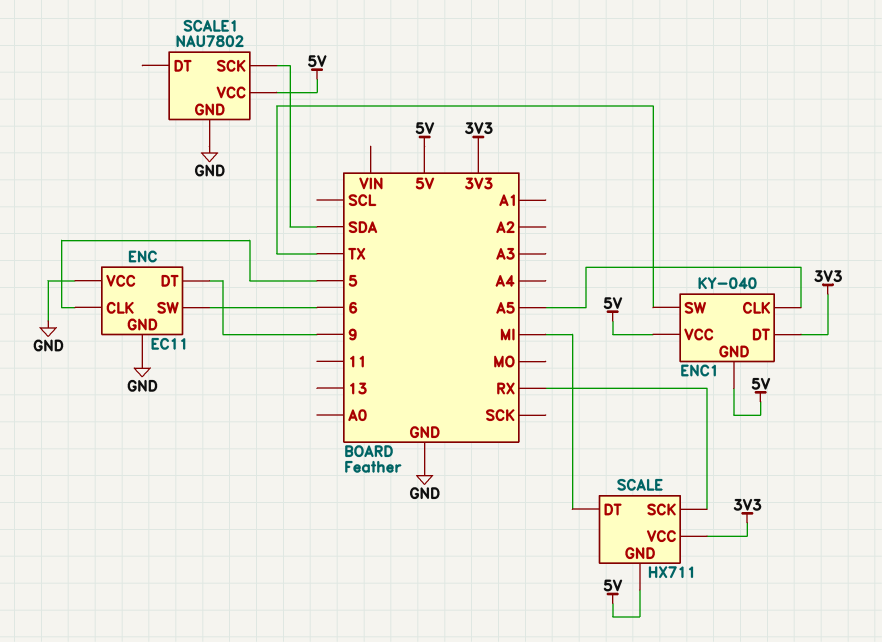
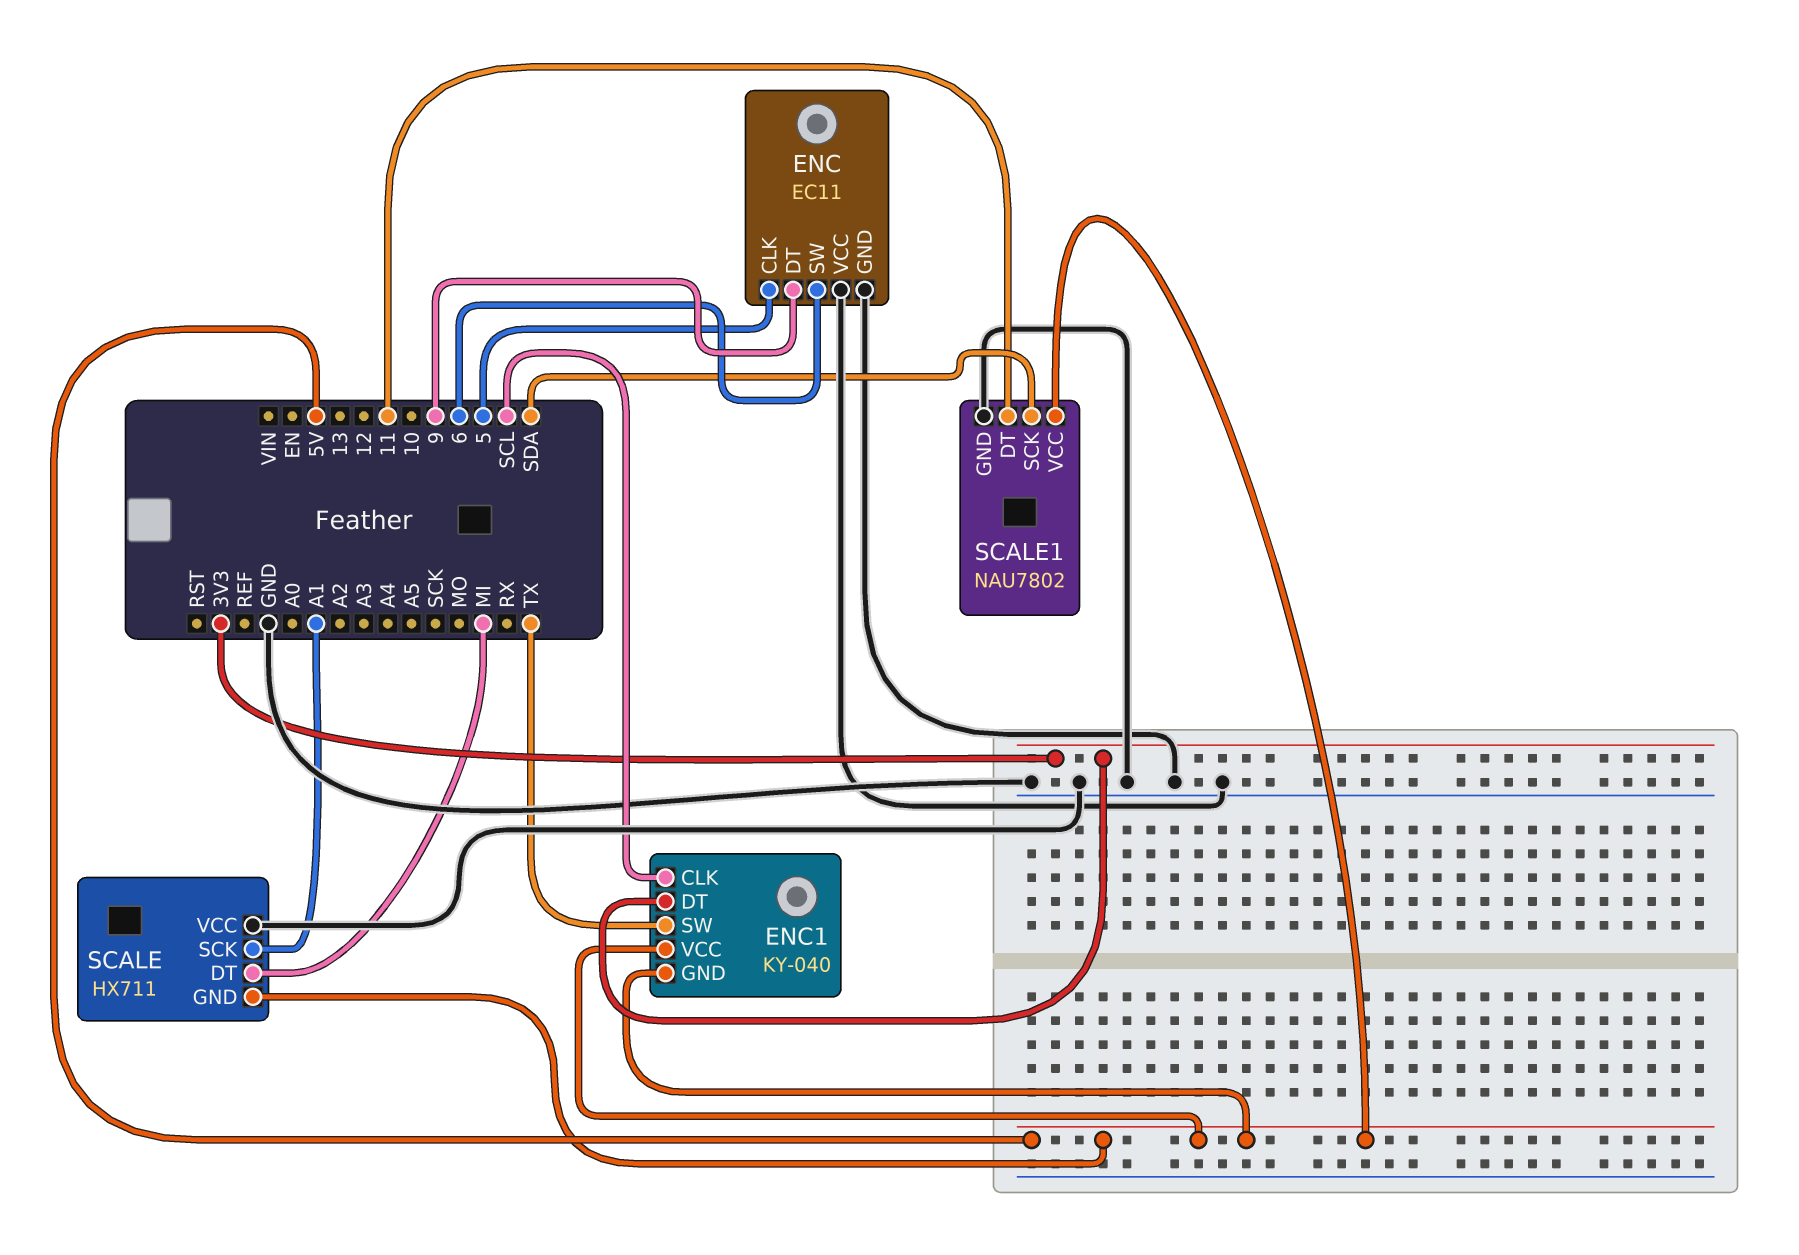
ENC1 pin CLK: A5 -> SCL
SCALE pin SCK: RX -> A1
SCALE pin VCC: 3V3 -> GND
SCALE1 pin DT: none -> 11

